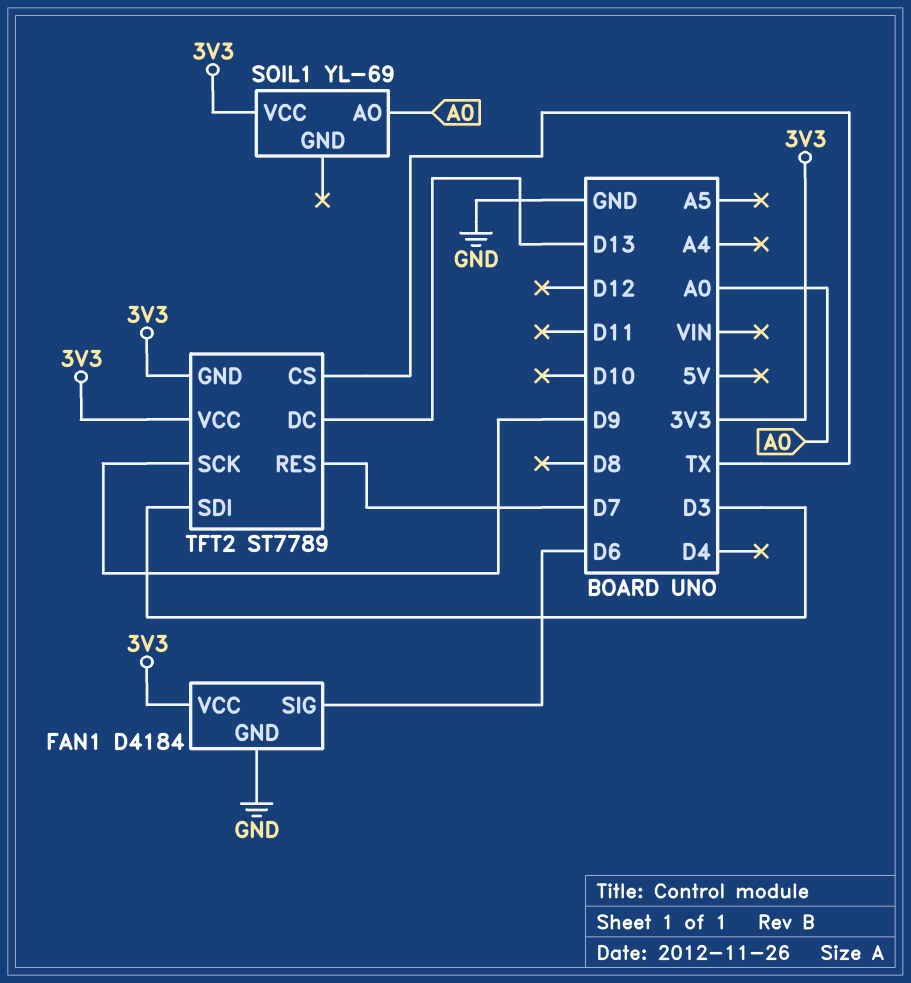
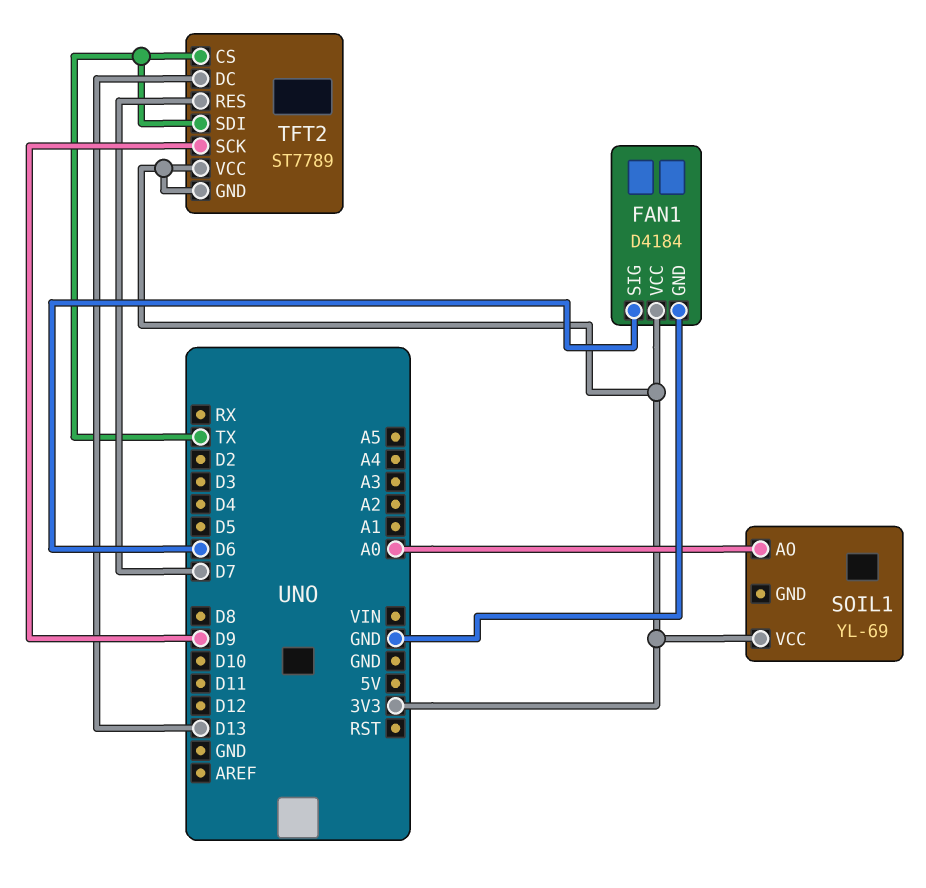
TFT2 pin SDI: D3 -> TX

